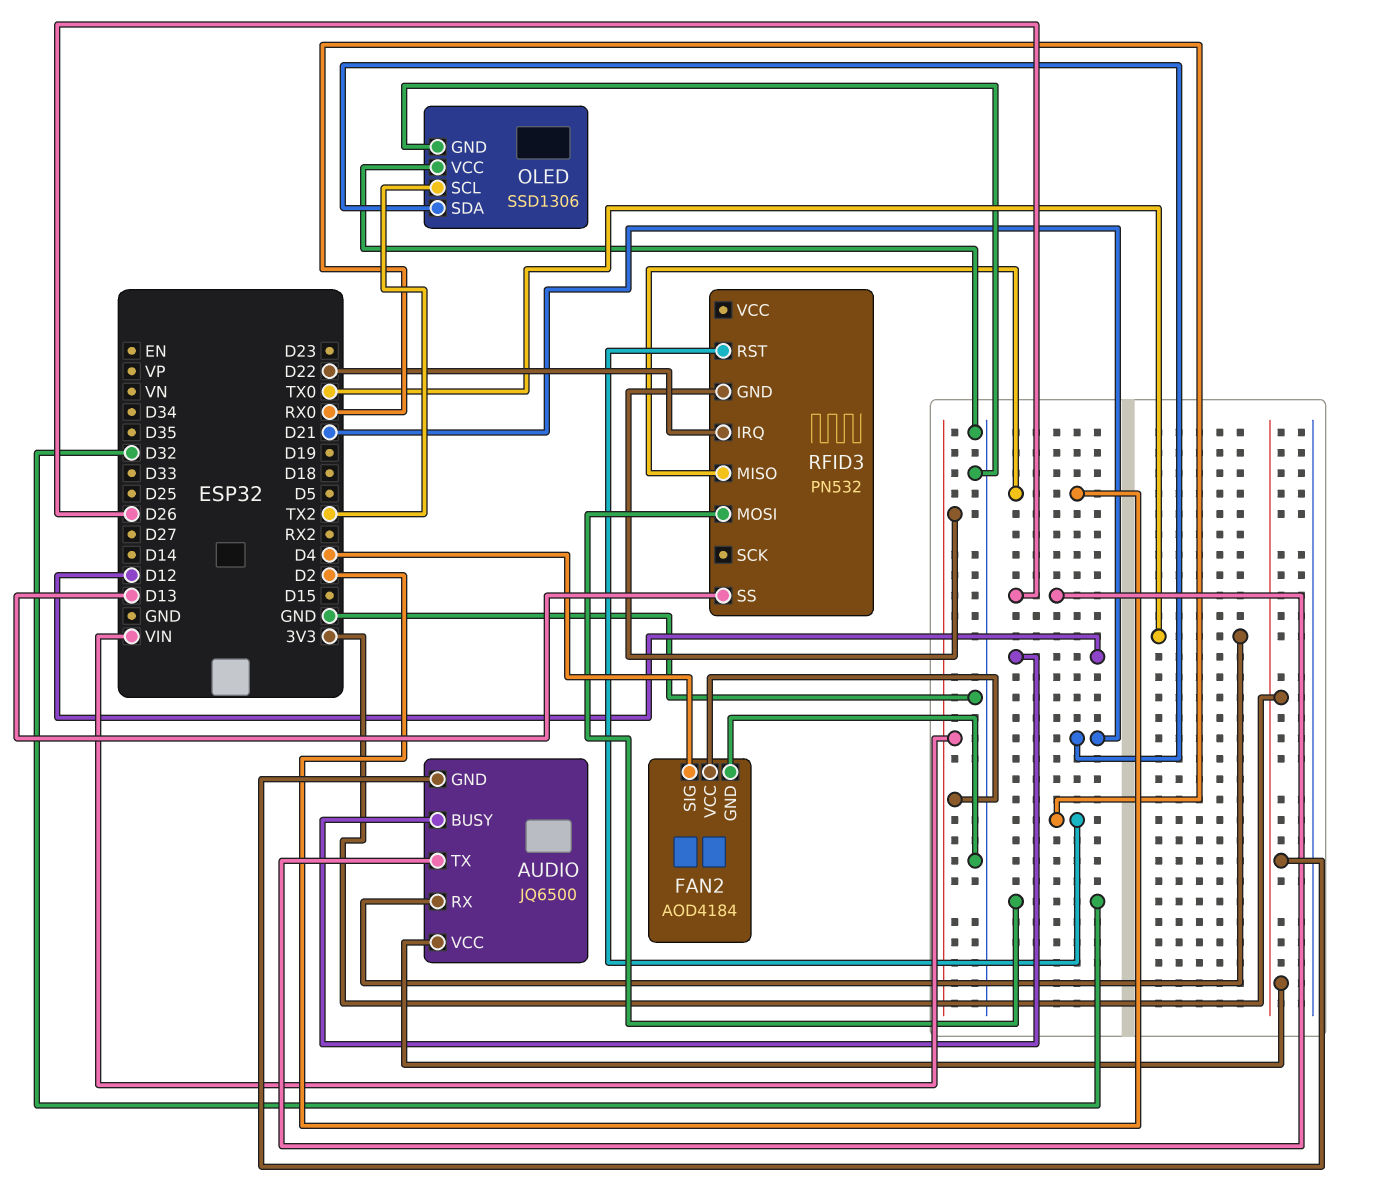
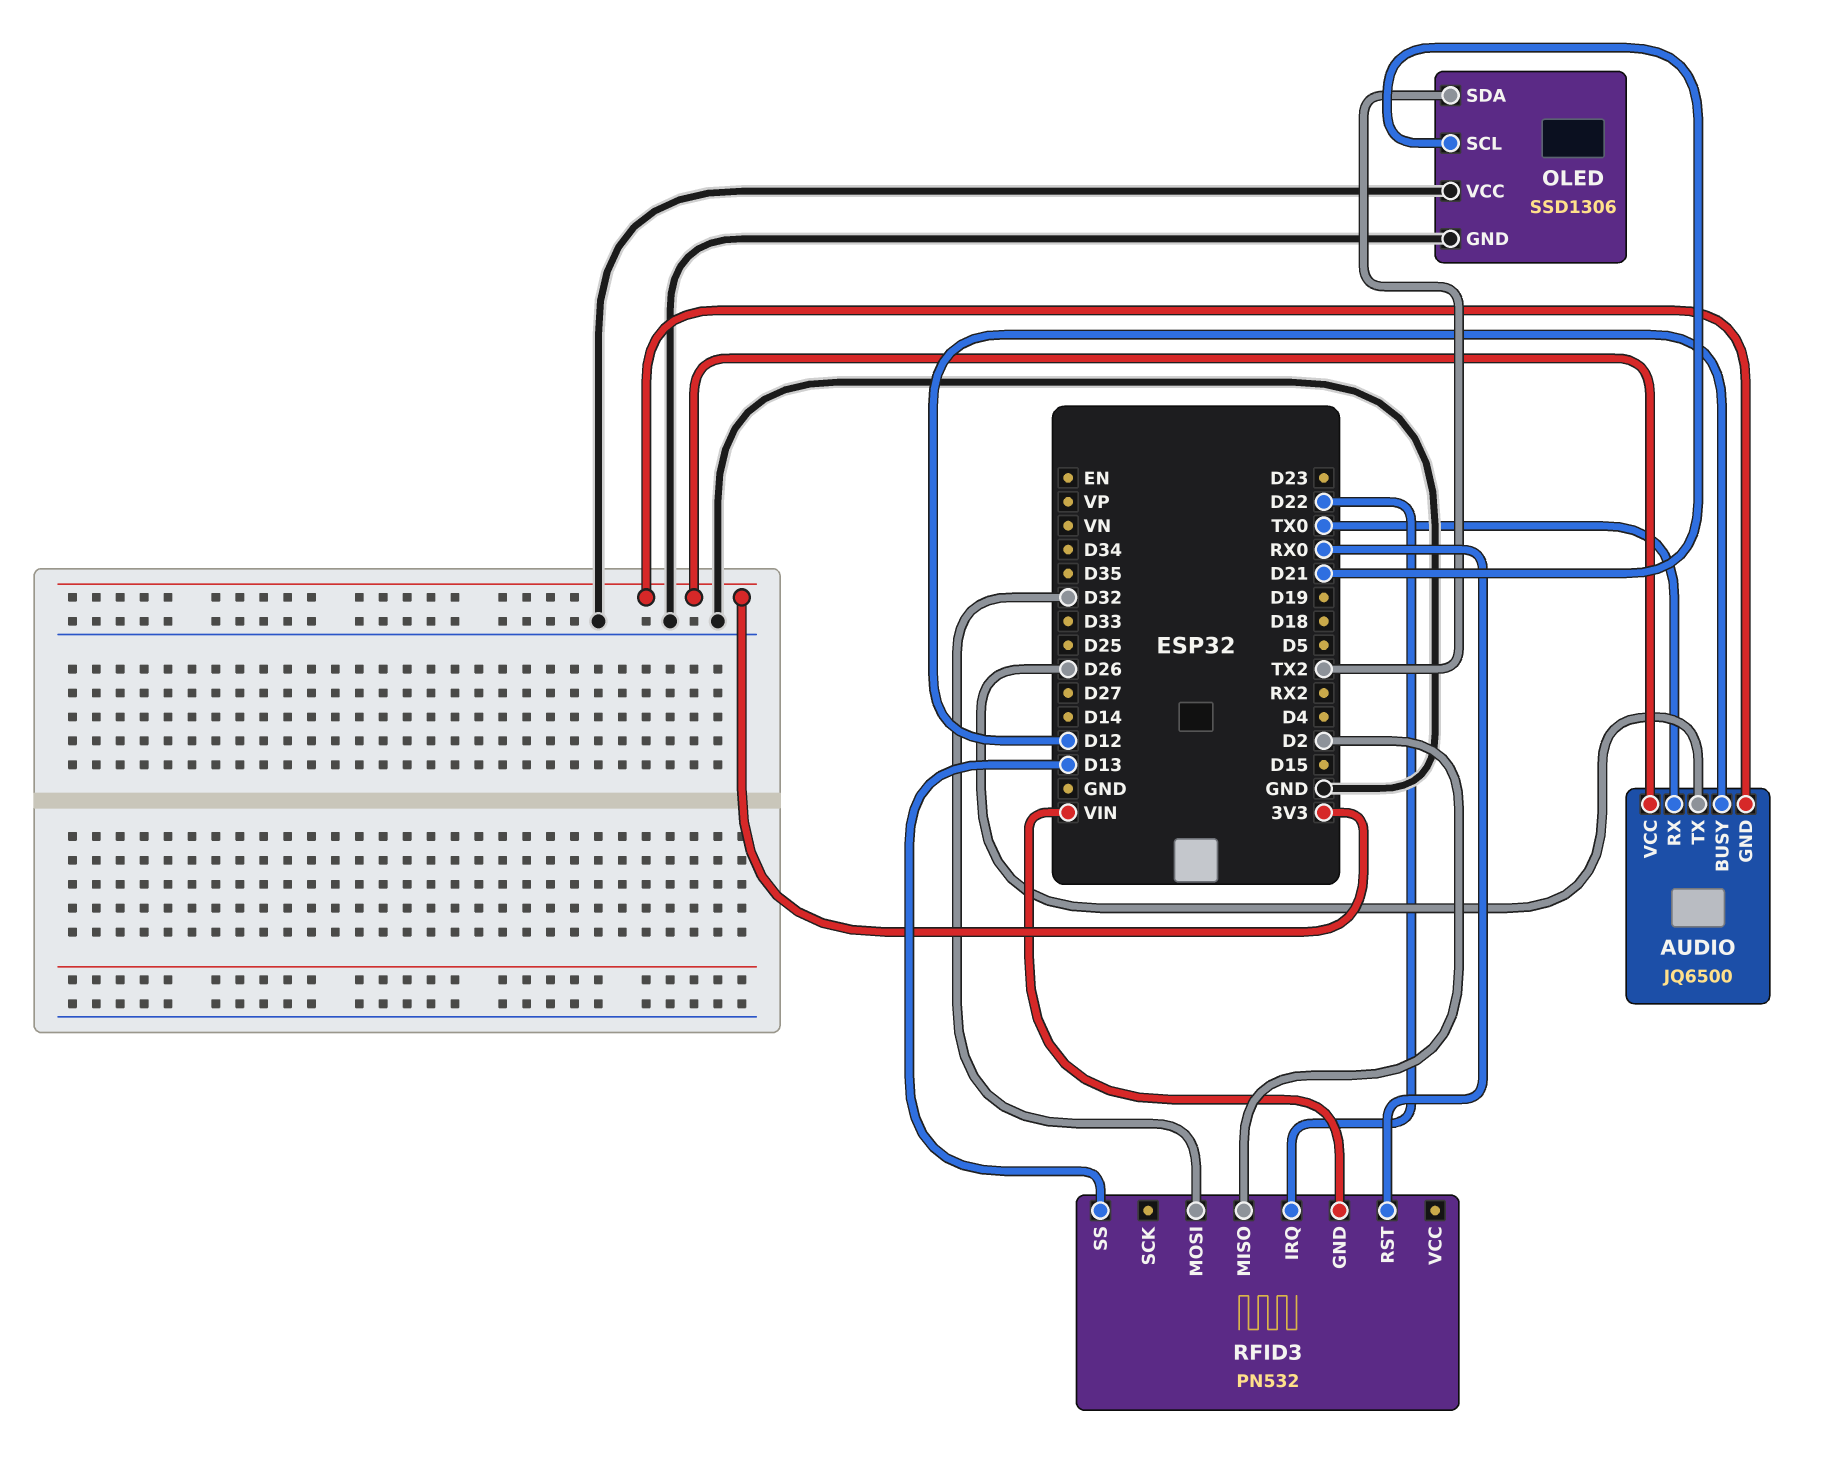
FAN2: AOD4184 -> none
FAN2 pin GND: GND -> none
FAN2 pin SIG: D4 -> none
FAN2 pin VCC: VIN -> none
OLED pin SCL: TX2 -> D21
OLED pin SDA: D21 -> TX2

